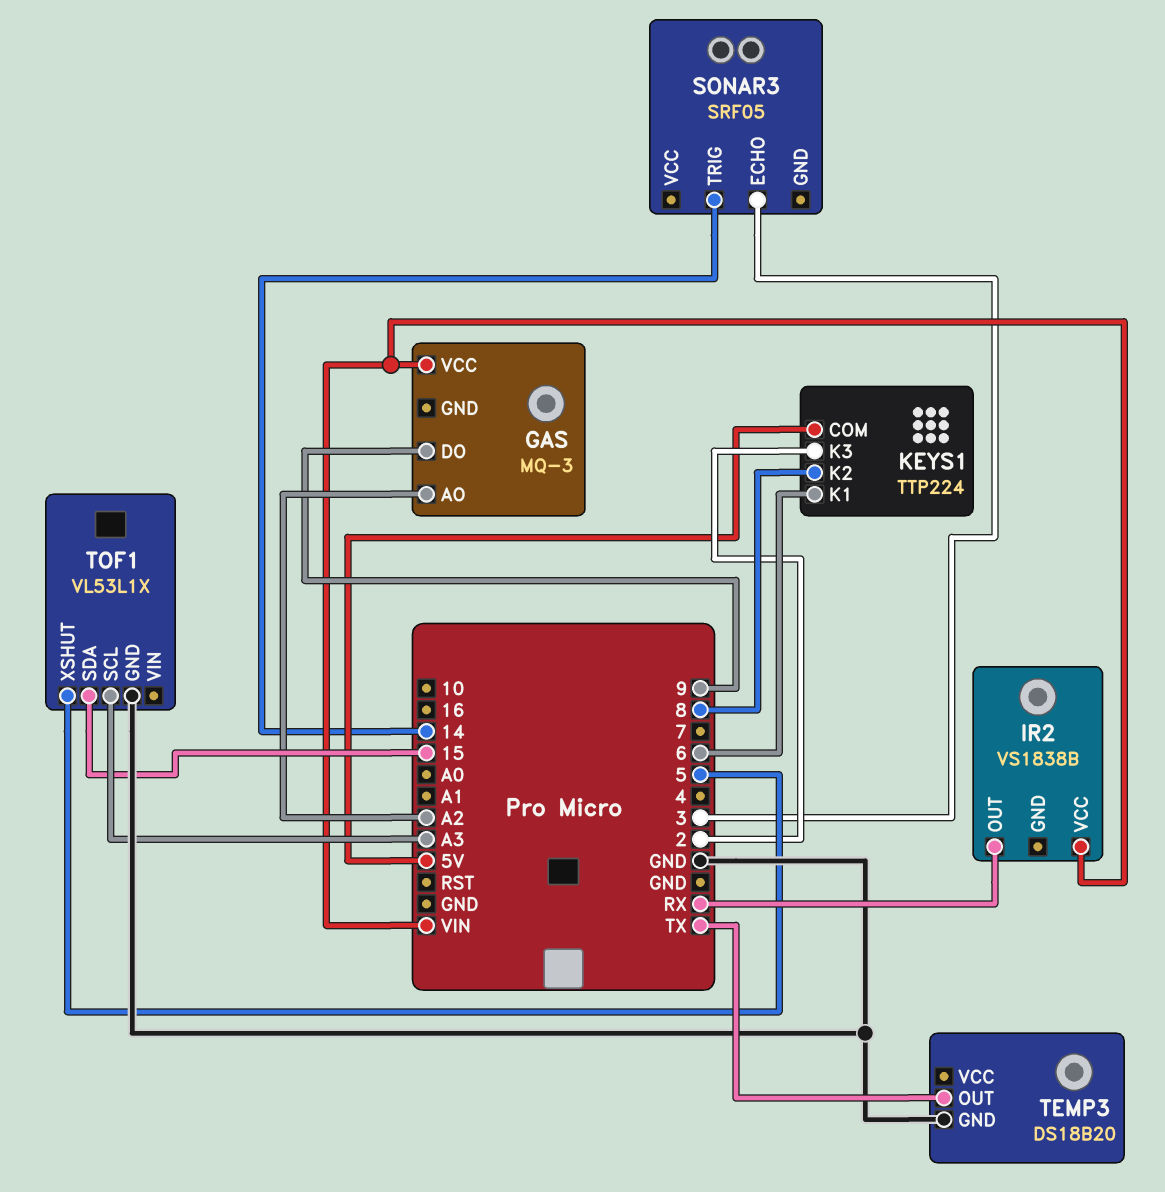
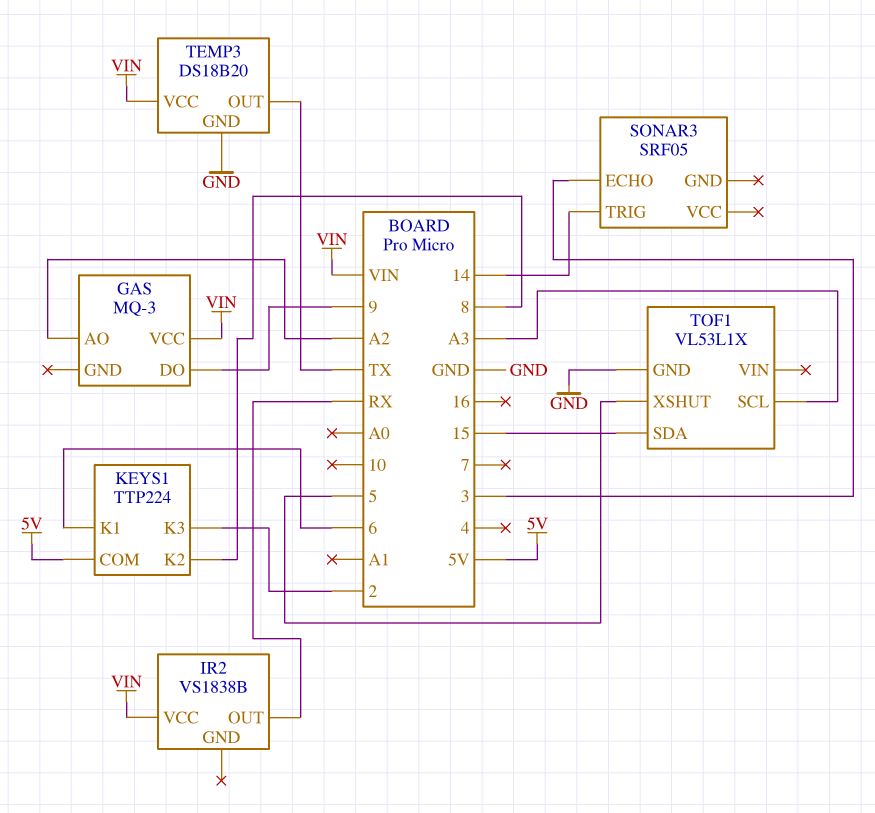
TEMP3 pin VCC: none -> VIN

